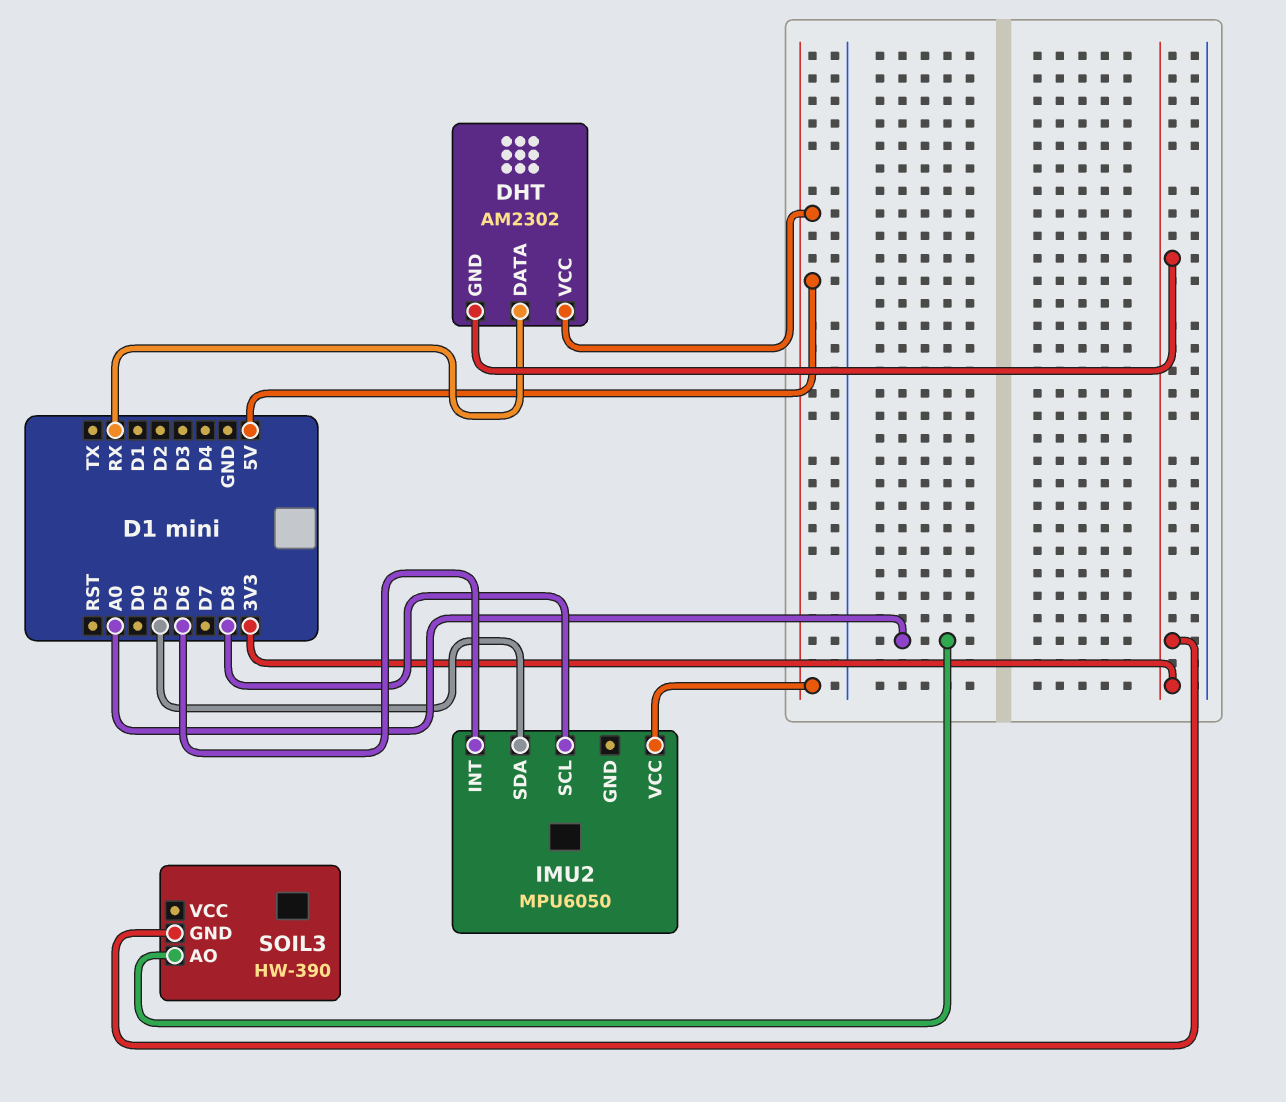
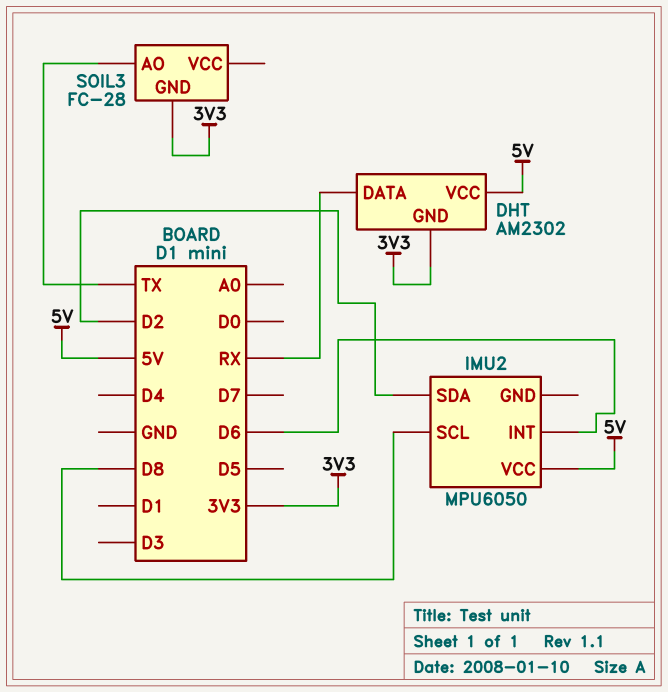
IMU2 pin SDA: D5 -> D2
SOIL3: HW-390 -> FC-28
SOIL3 pin AO: A0 -> TX

